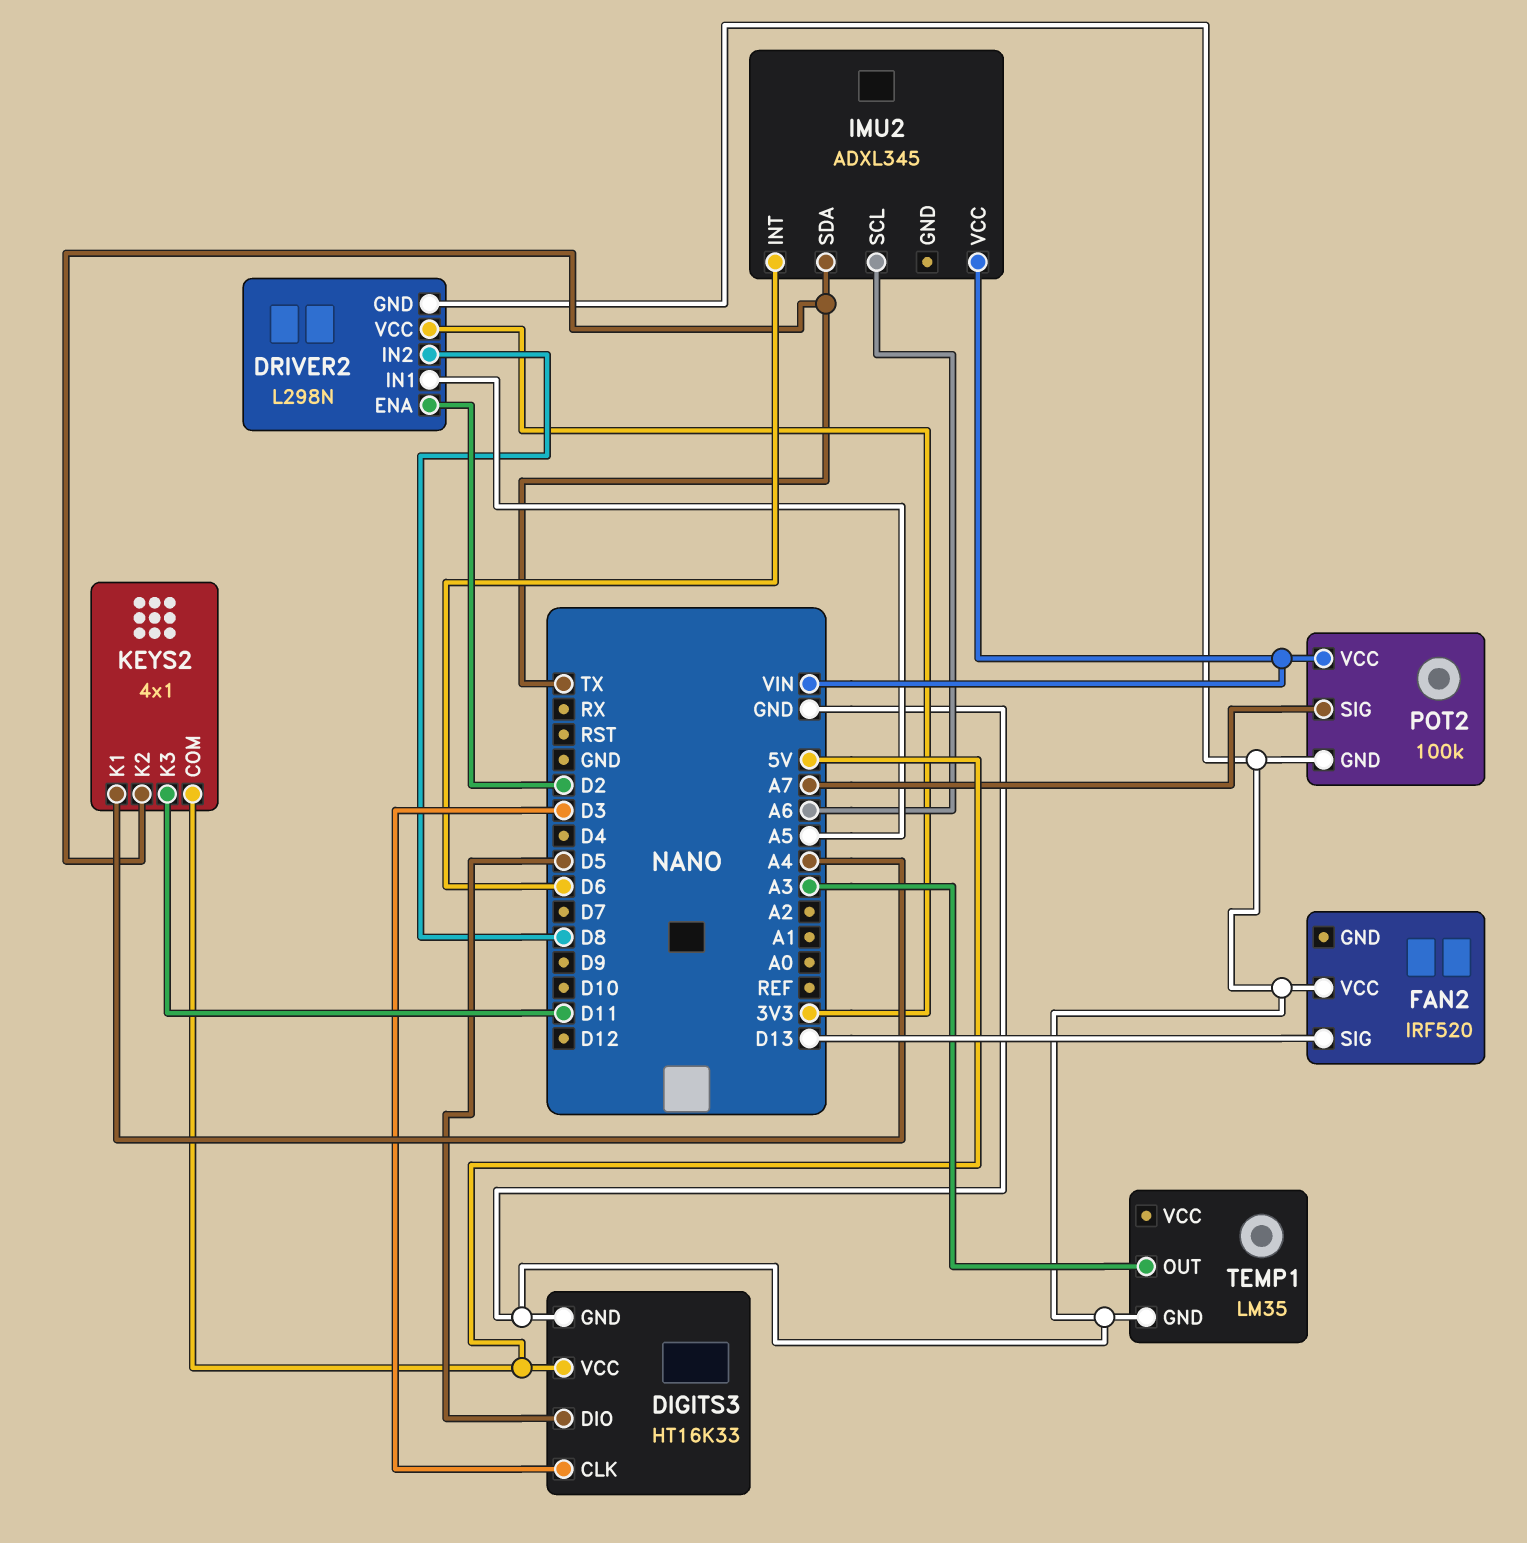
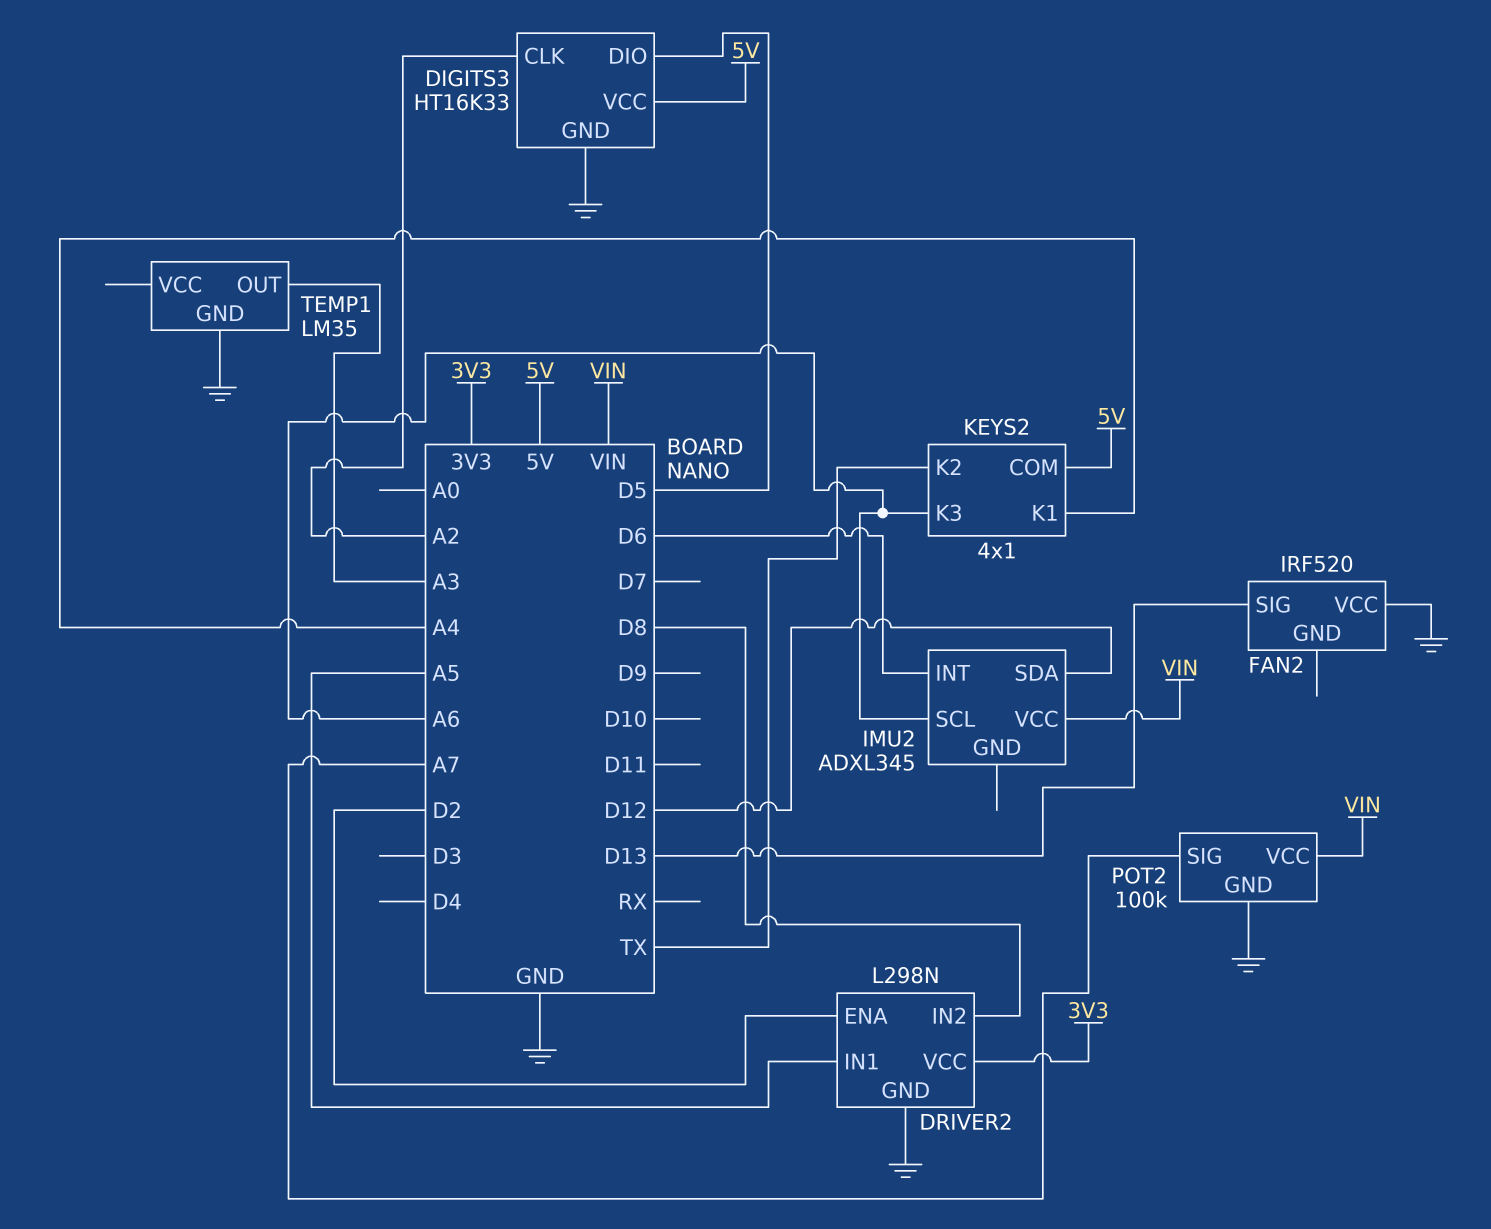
DIGITS3 pin CLK: D3 -> A2
IMU2 pin SDA: TX -> D12
KEYS2 pin K3: D11 -> A6

